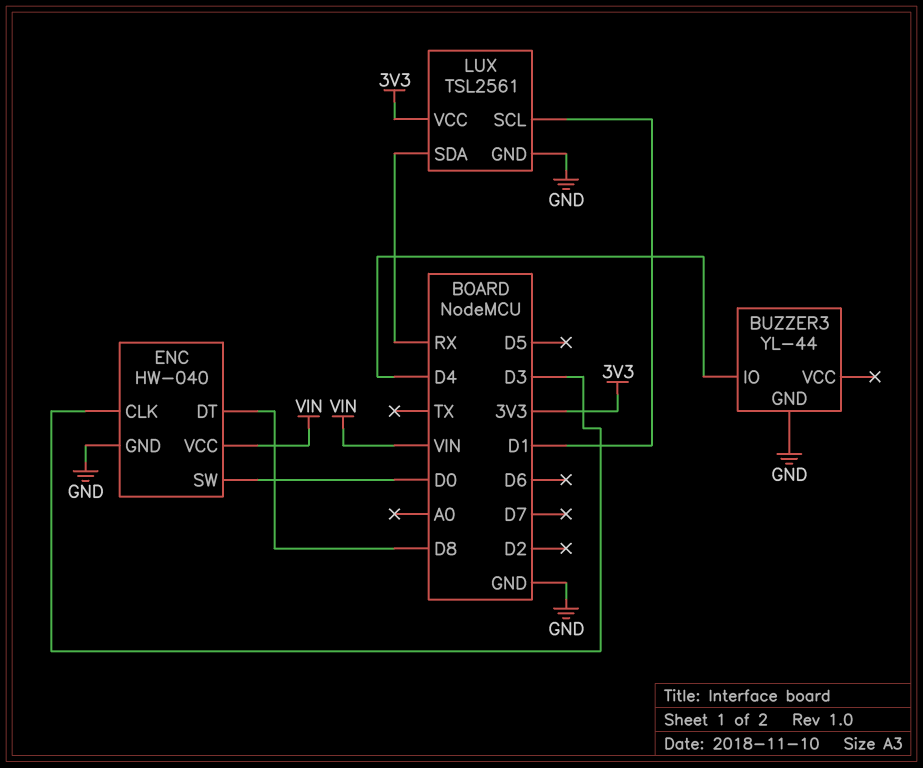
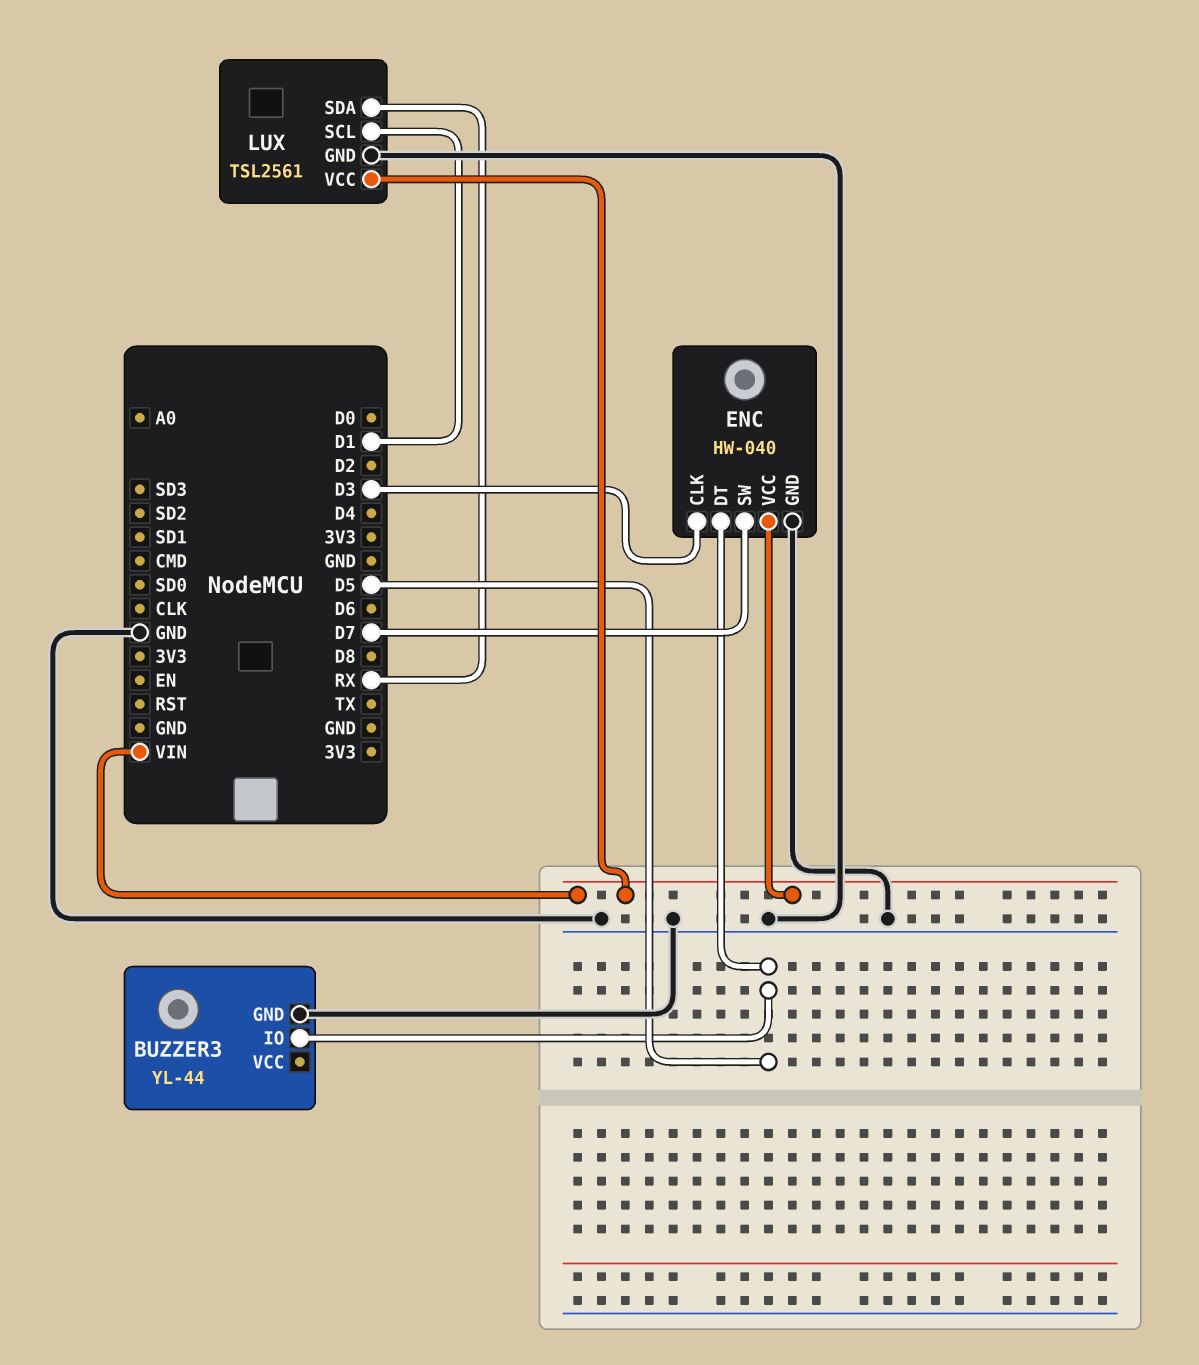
BUZZER3 pin IO: D4 -> D5
ENC pin DT: D8 -> D5
ENC pin SW: D0 -> D7
LUX pin VCC: 3V3 -> VIN

